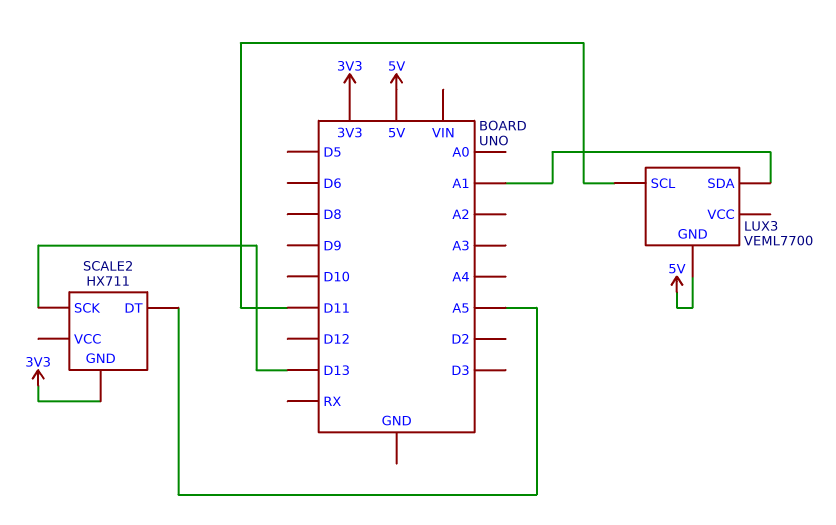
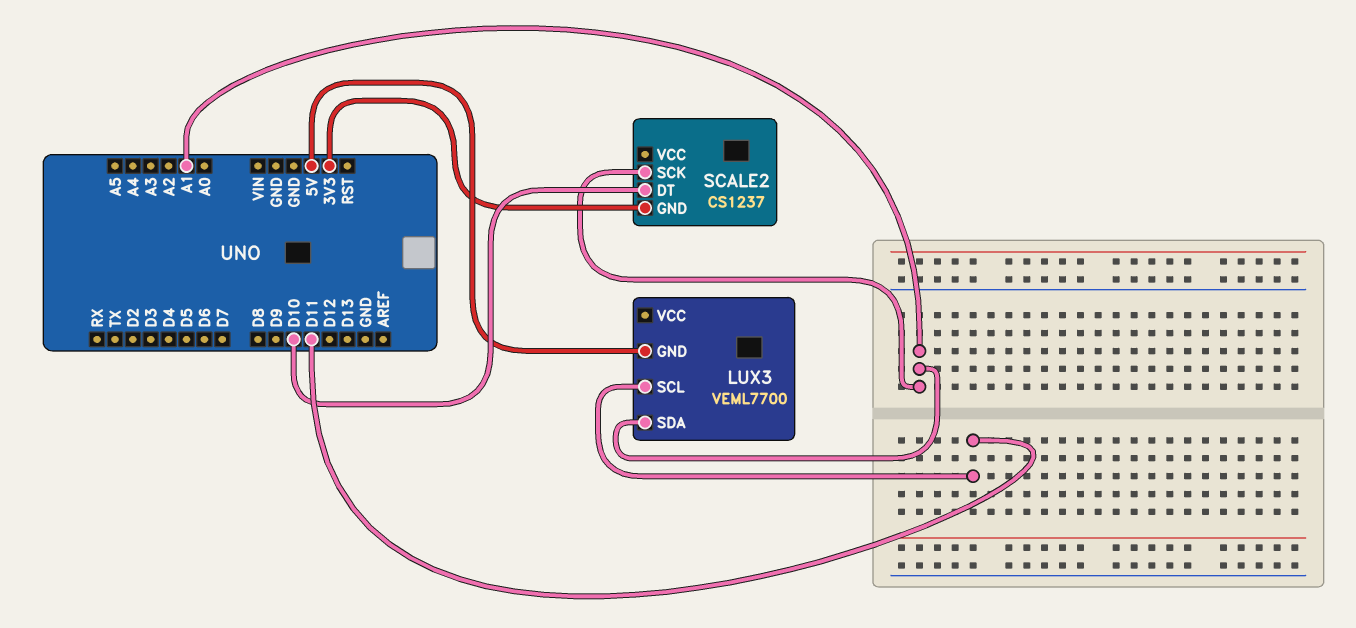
SCALE2: HX711 -> CS1237
SCALE2 pin DT: A5 -> D10
SCALE2 pin SCK: D13 -> A1

